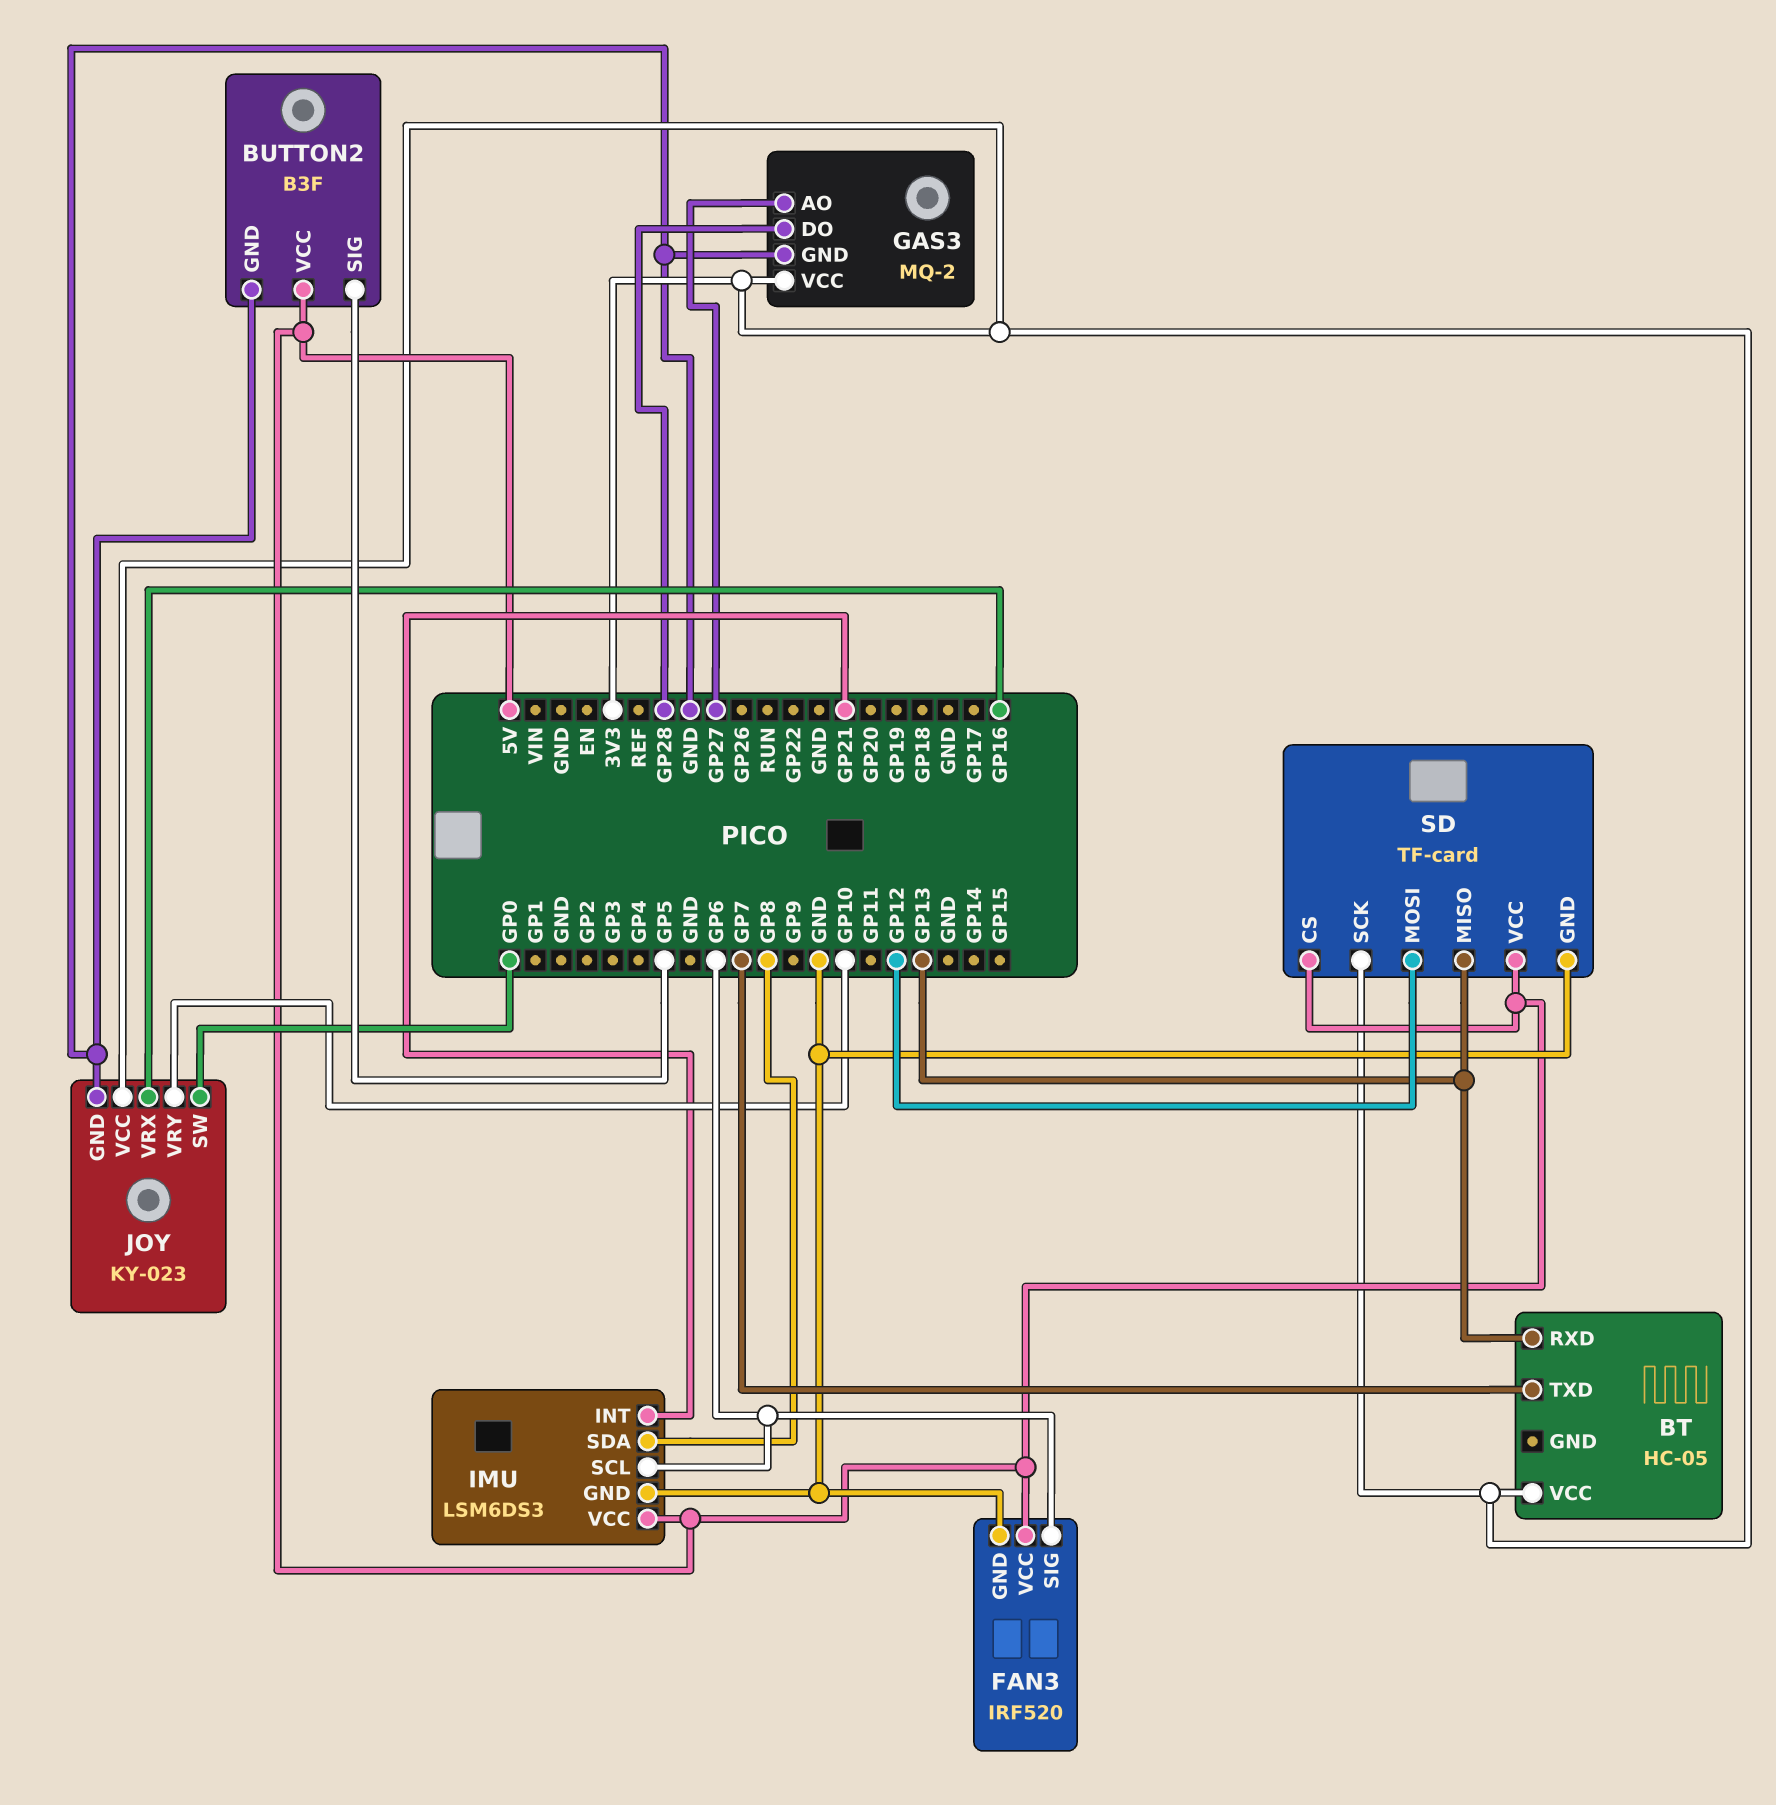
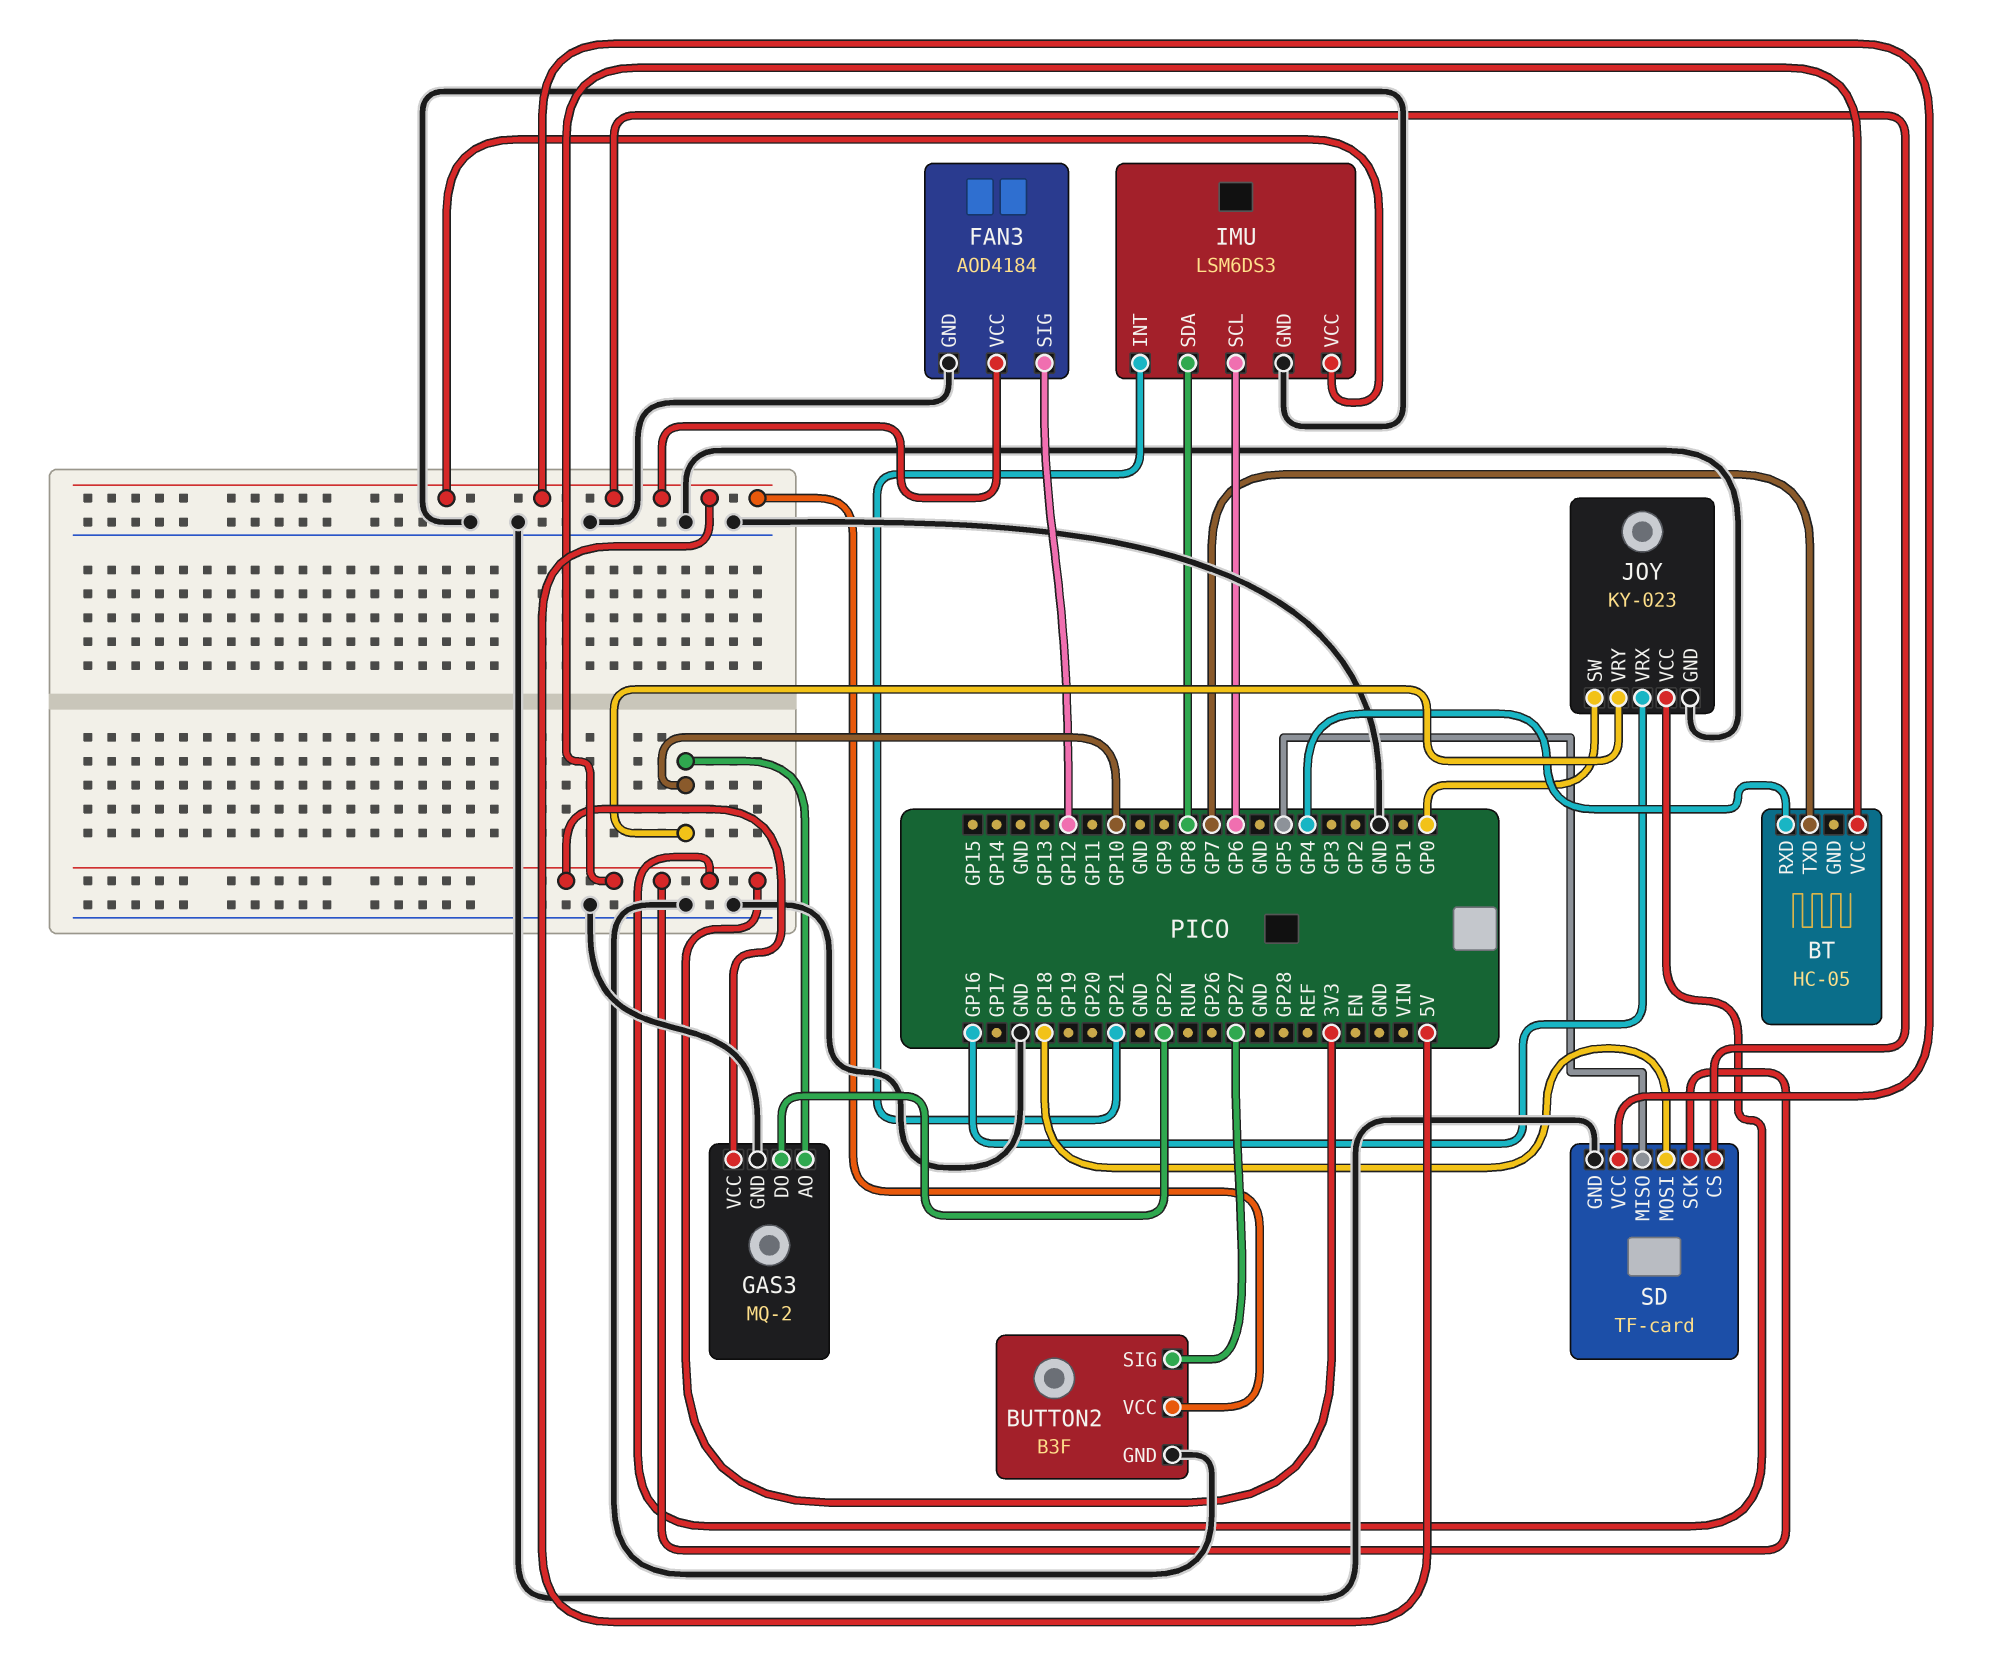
BT pin RXD: GP13 -> GP4
BUTTON2 pin SIG: GP5 -> GP27
FAN3: IRF520 -> AOD4184
FAN3 pin SIG: GP6 -> GP12
GAS3 pin AO: GP27 -> GP10
GAS3 pin DO: GP28 -> GP22
SD pin MISO: GP13 -> GP5
SD pin MOSI: GP12 -> GP18

